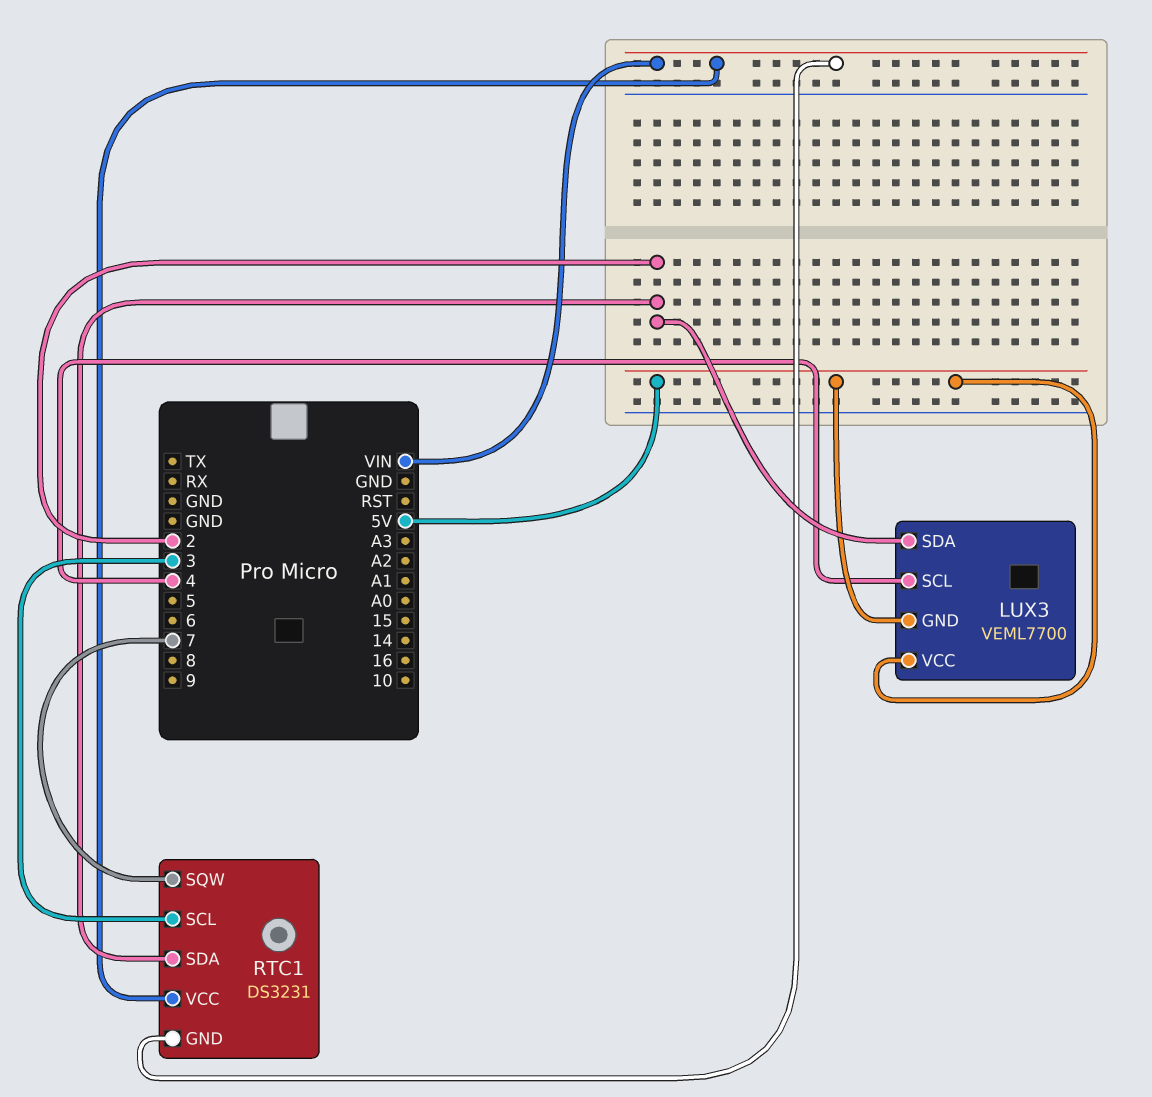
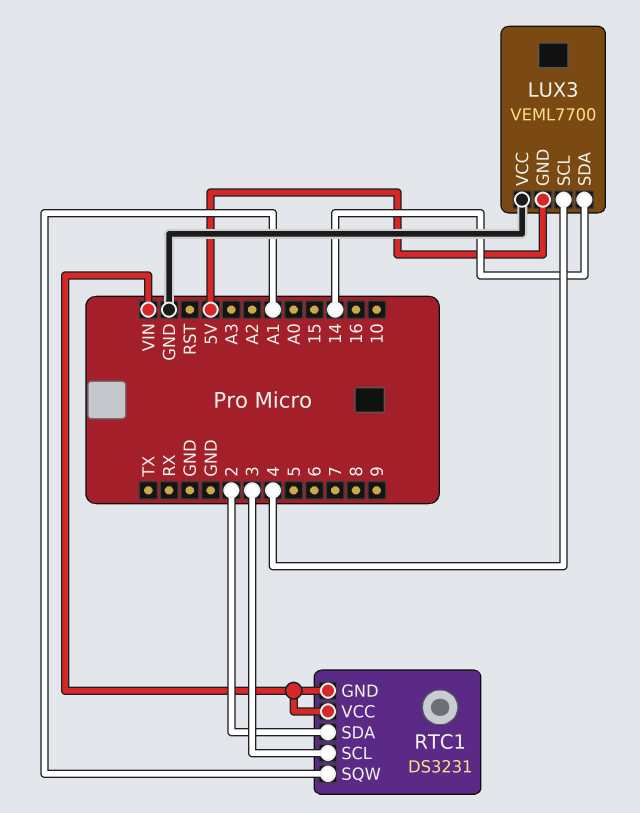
LUX3 pin SDA: 2 -> 14
LUX3 pin VCC: 5V -> GND
RTC1 pin SQW: 7 -> A1

